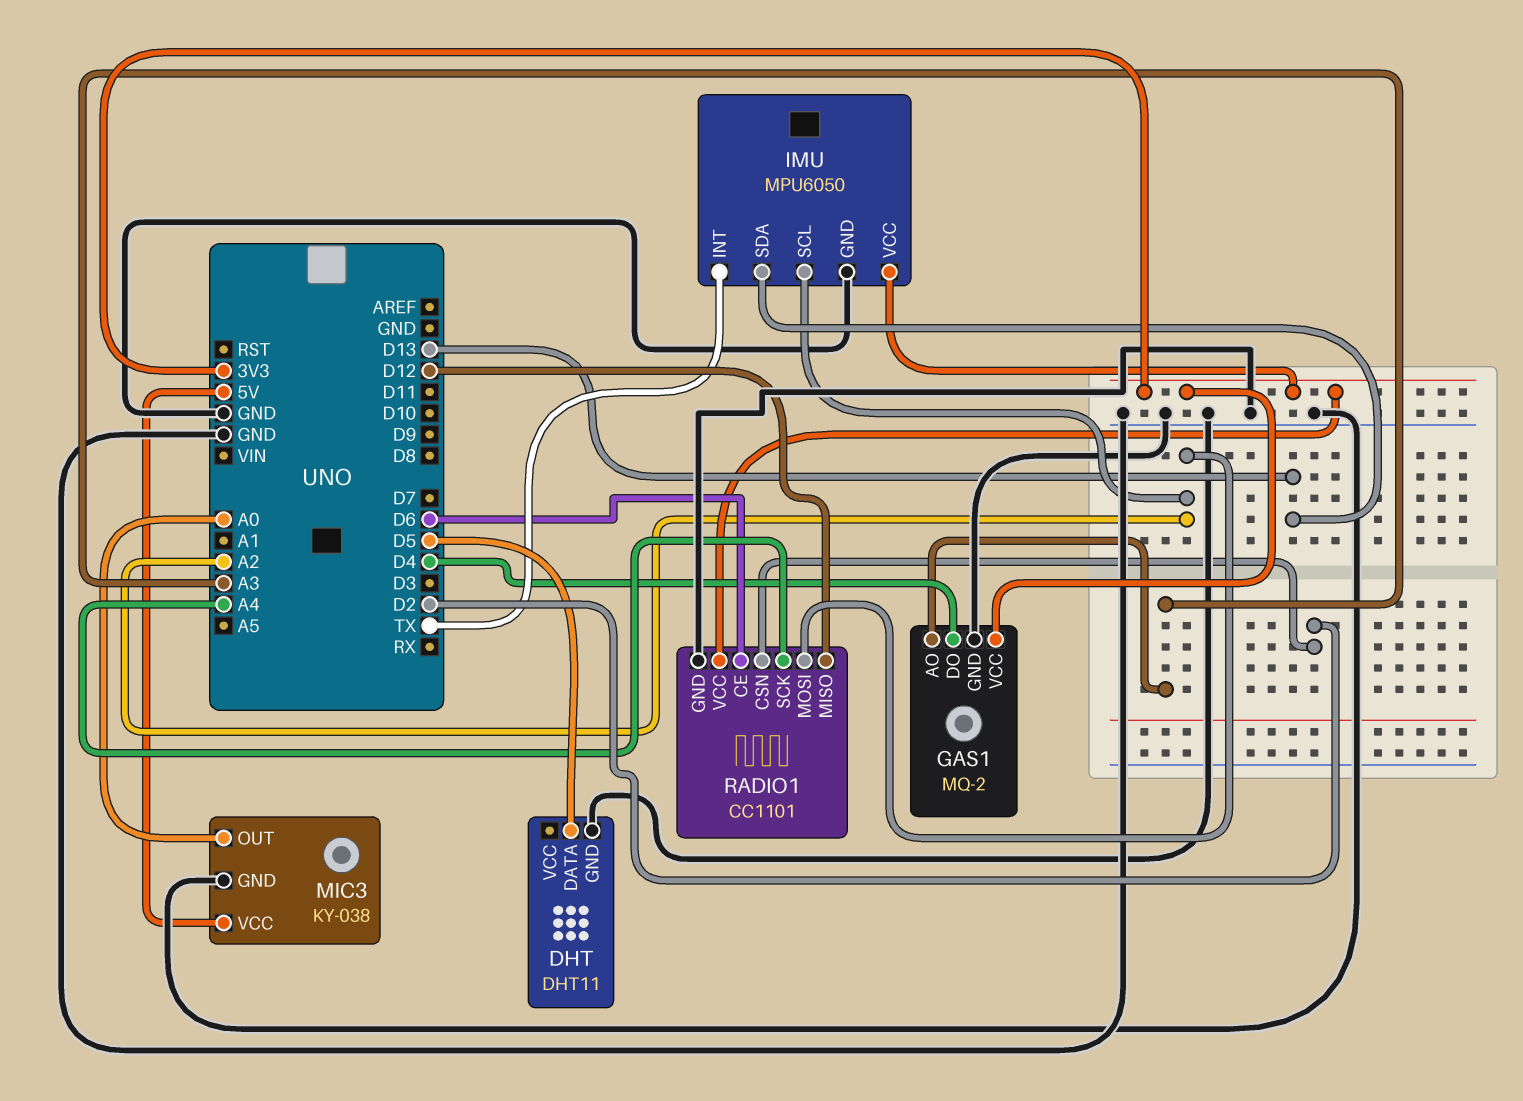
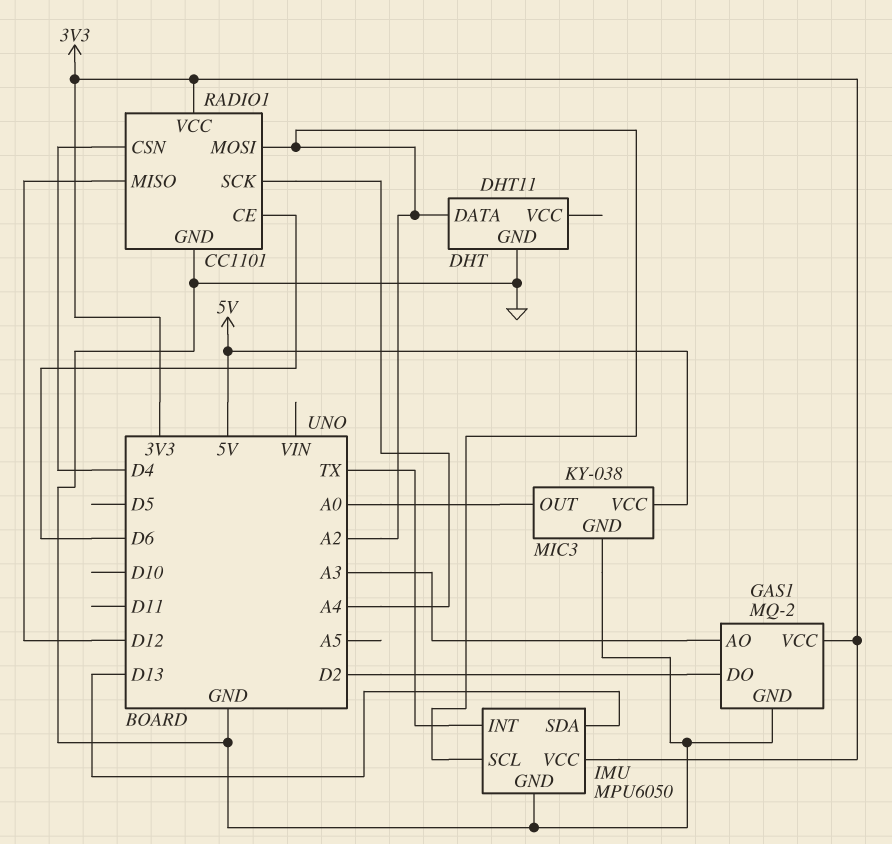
DHT pin DATA: D5 -> A2
GAS1 pin DO: D4 -> D2
RADIO1 pin CSN: D2 -> D4

